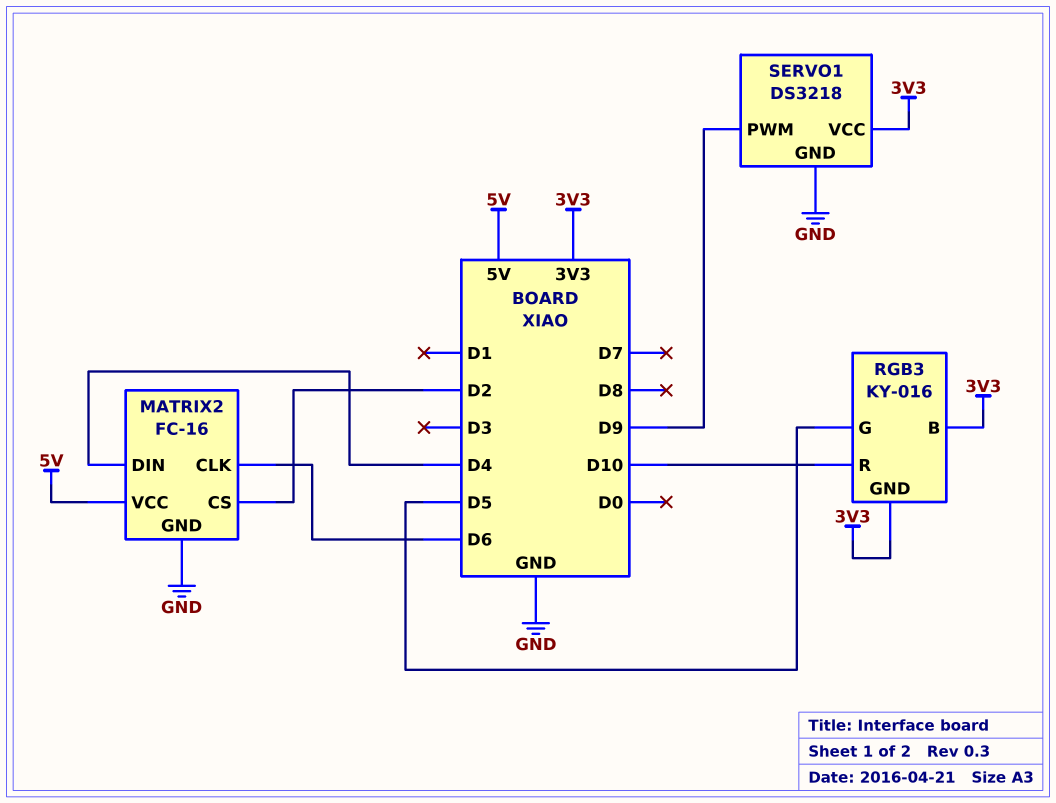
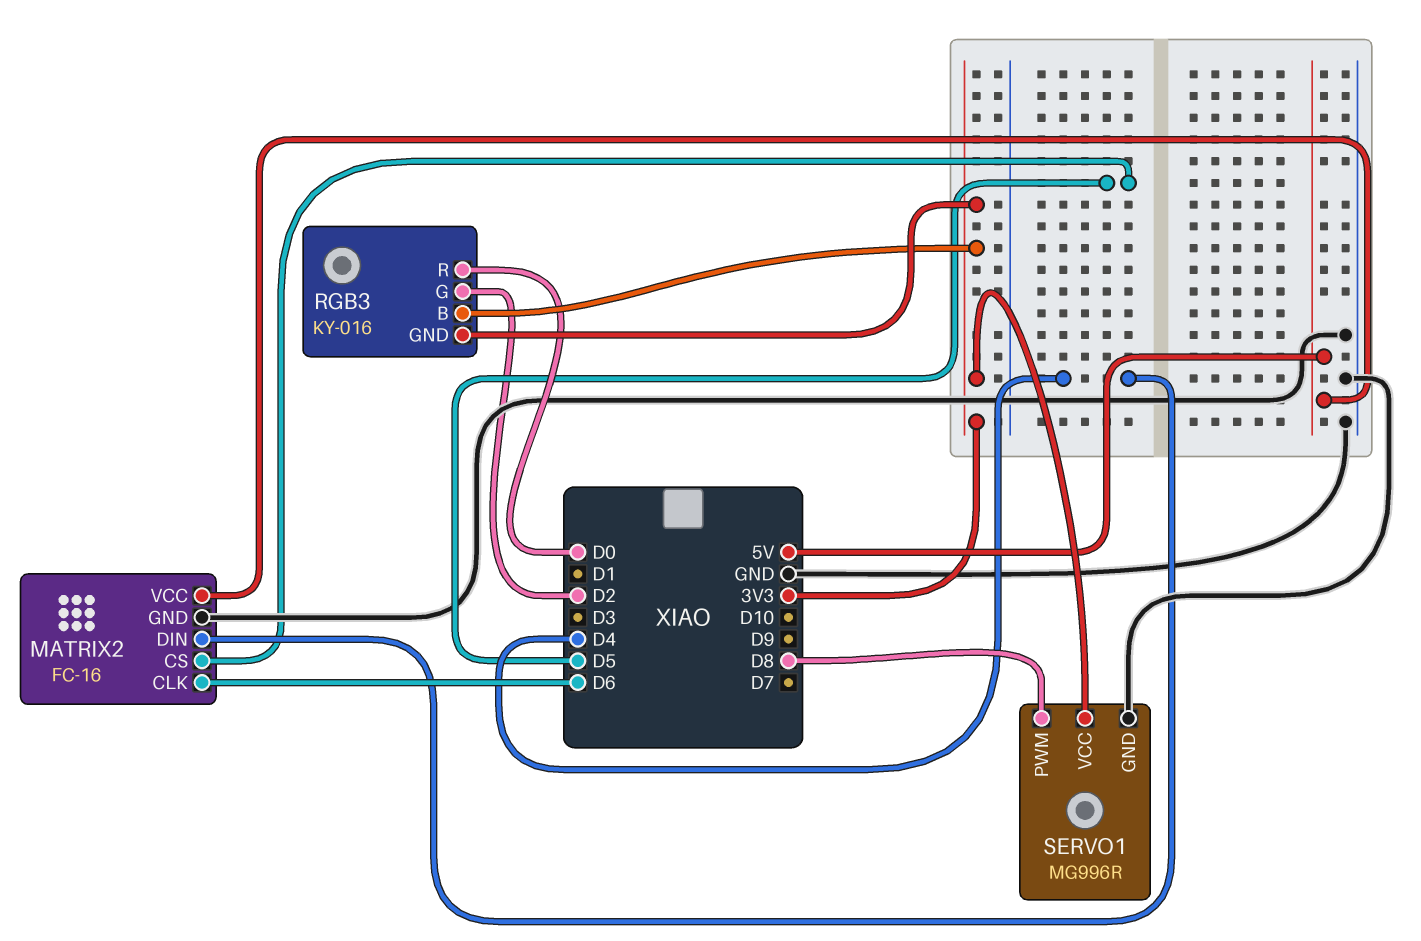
MATRIX2 pin CS: D2 -> D5
RGB3 pin G: D5 -> D2
RGB3 pin R: D10 -> D0
SERVO1: DS3218 -> MG996R
SERVO1 pin PWM: D9 -> D8

